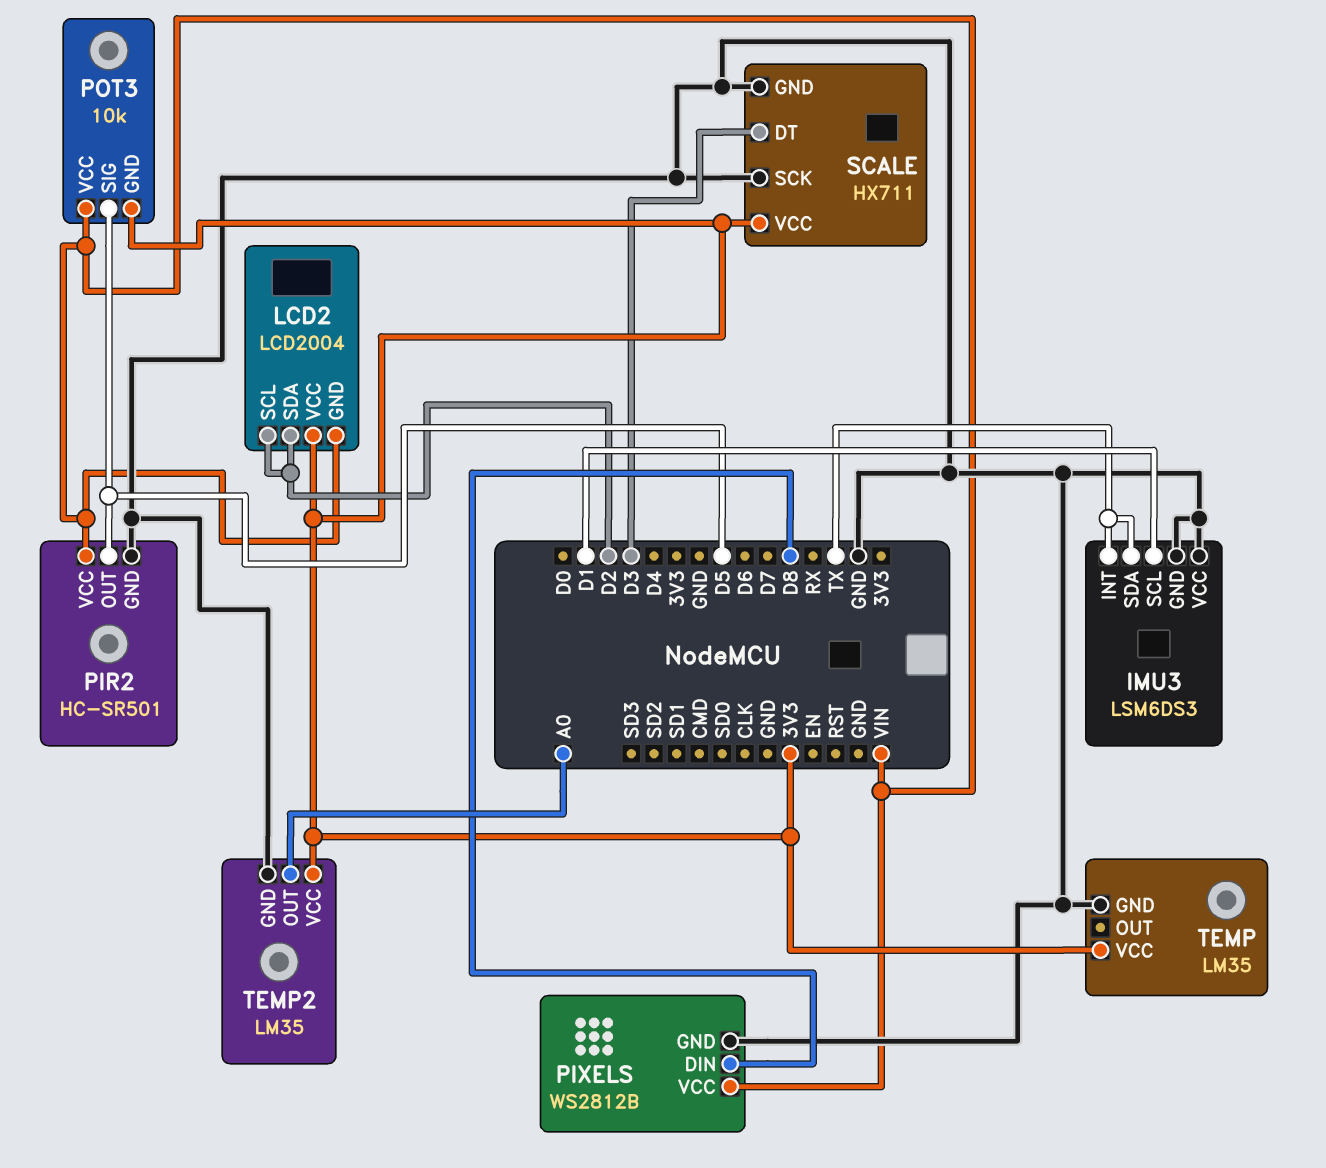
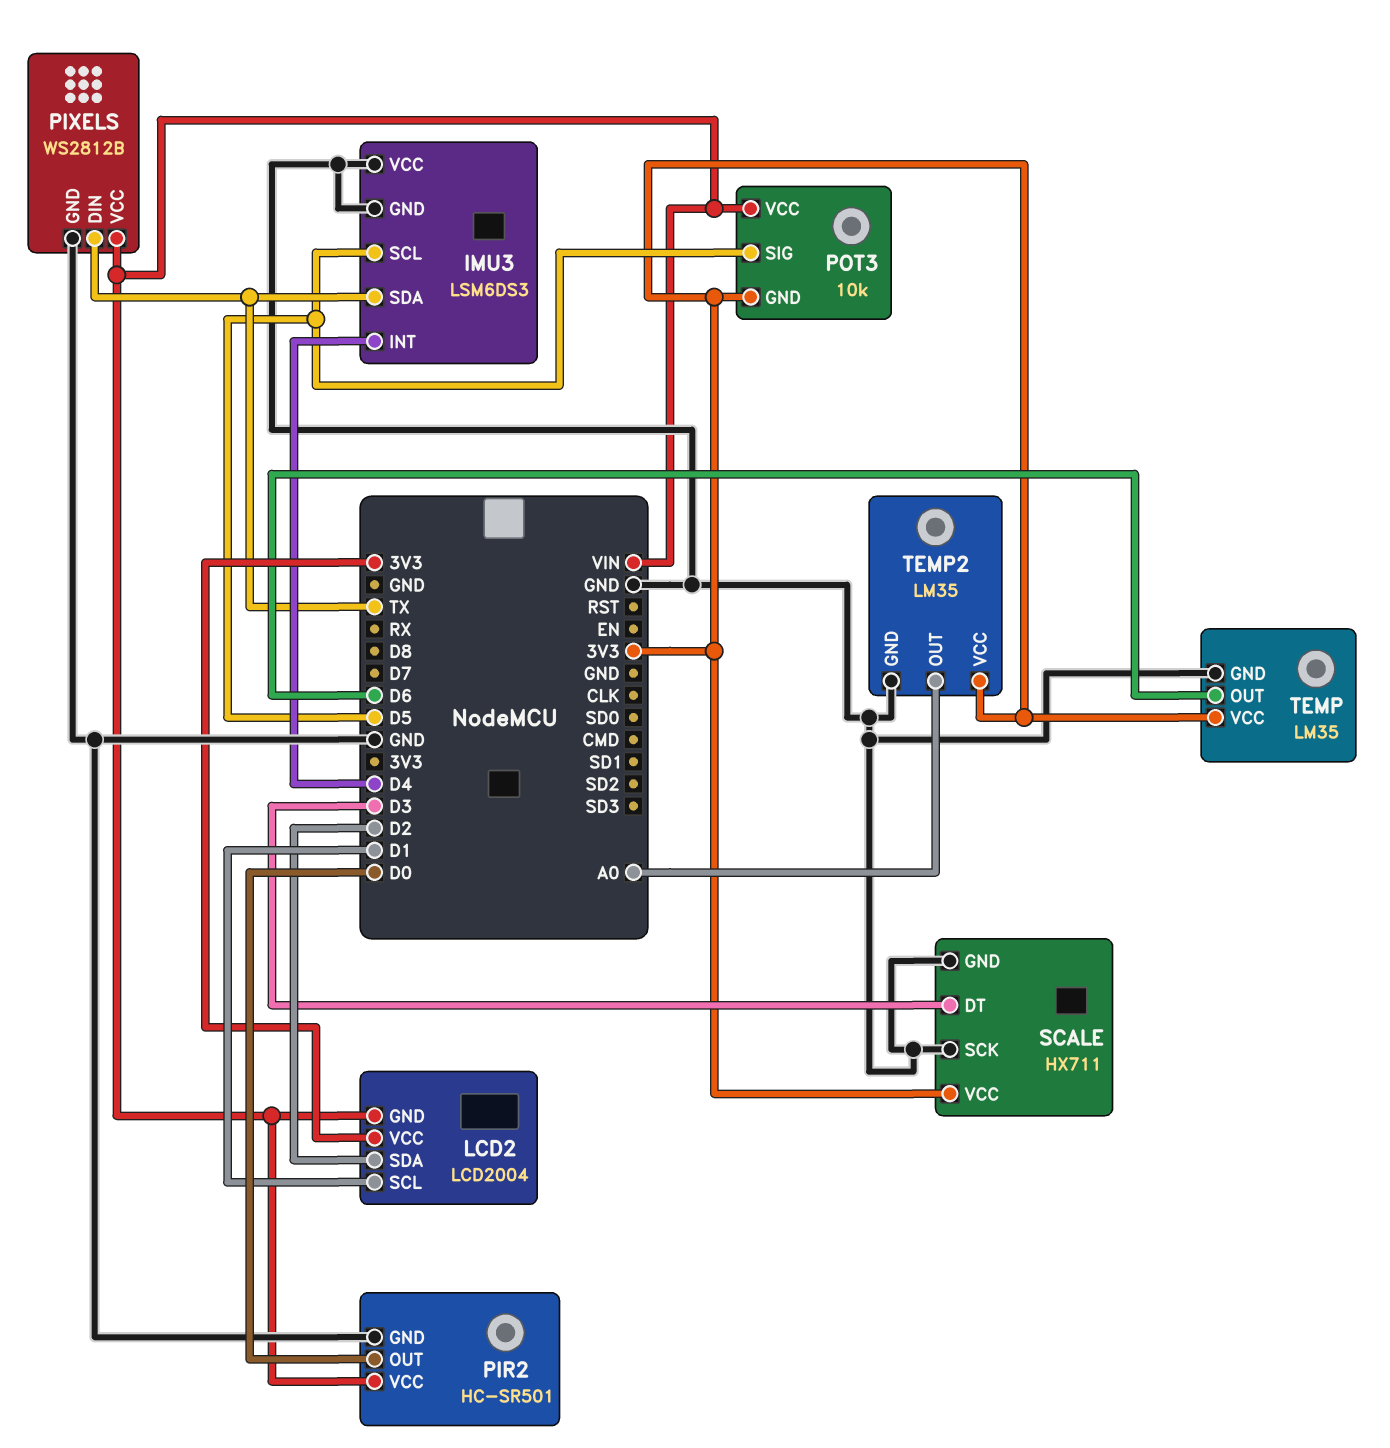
IMU3 pin INT: TX -> D4
IMU3 pin SCL: D1 -> D5
LCD2 pin SCL: D2 -> D1
PIR2 pin OUT: D5 -> D0
PIXELS pin DIN: D8 -> TX
TEMP pin OUT: none -> D6

